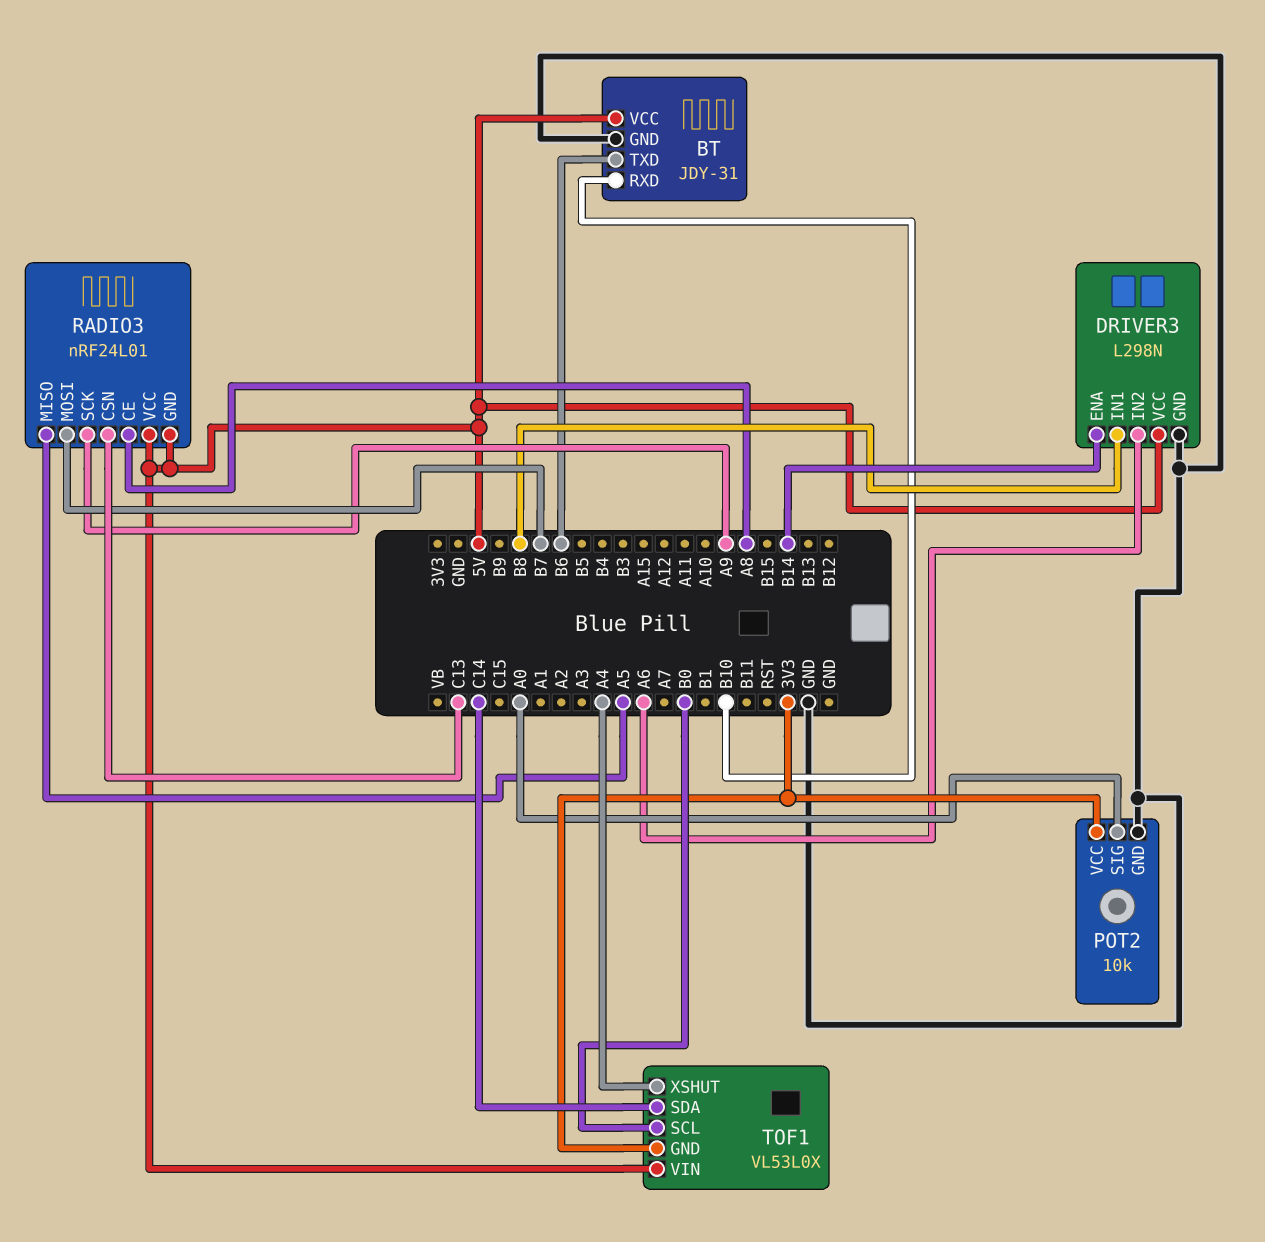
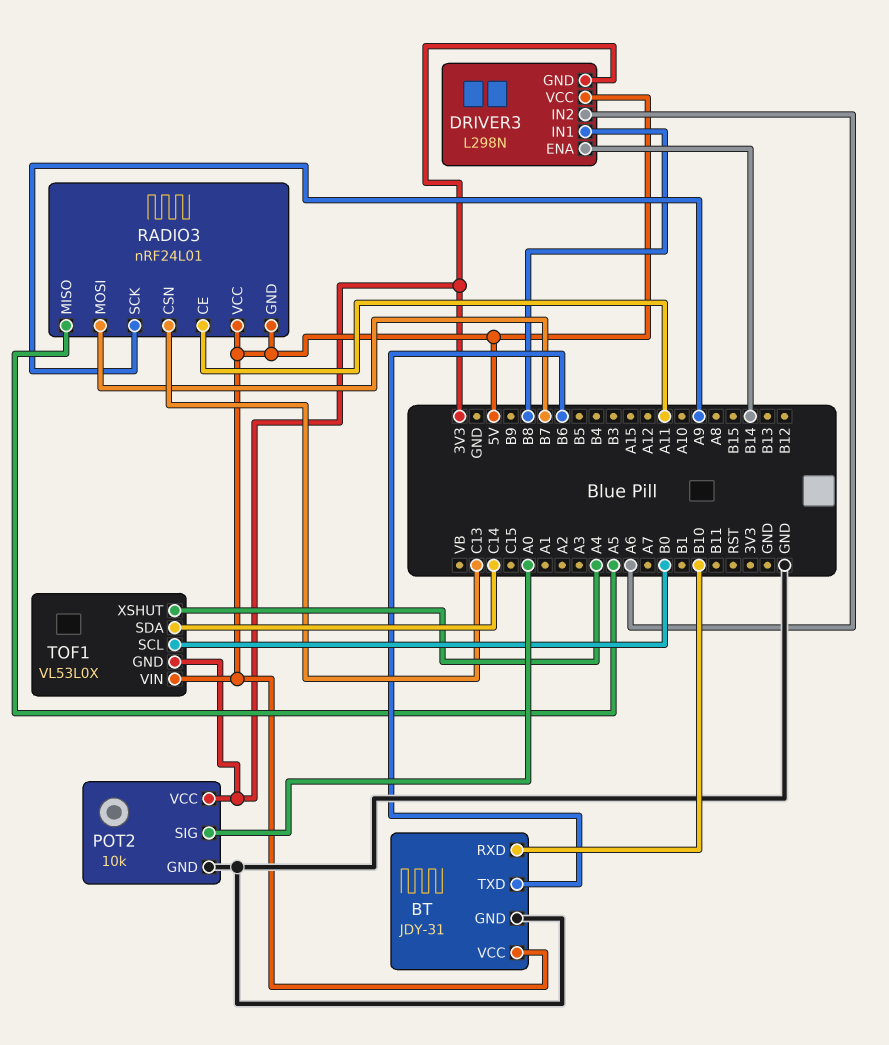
DRIVER3 pin GND: GND -> 3V3
RADIO3 pin CE: A8 -> A11

